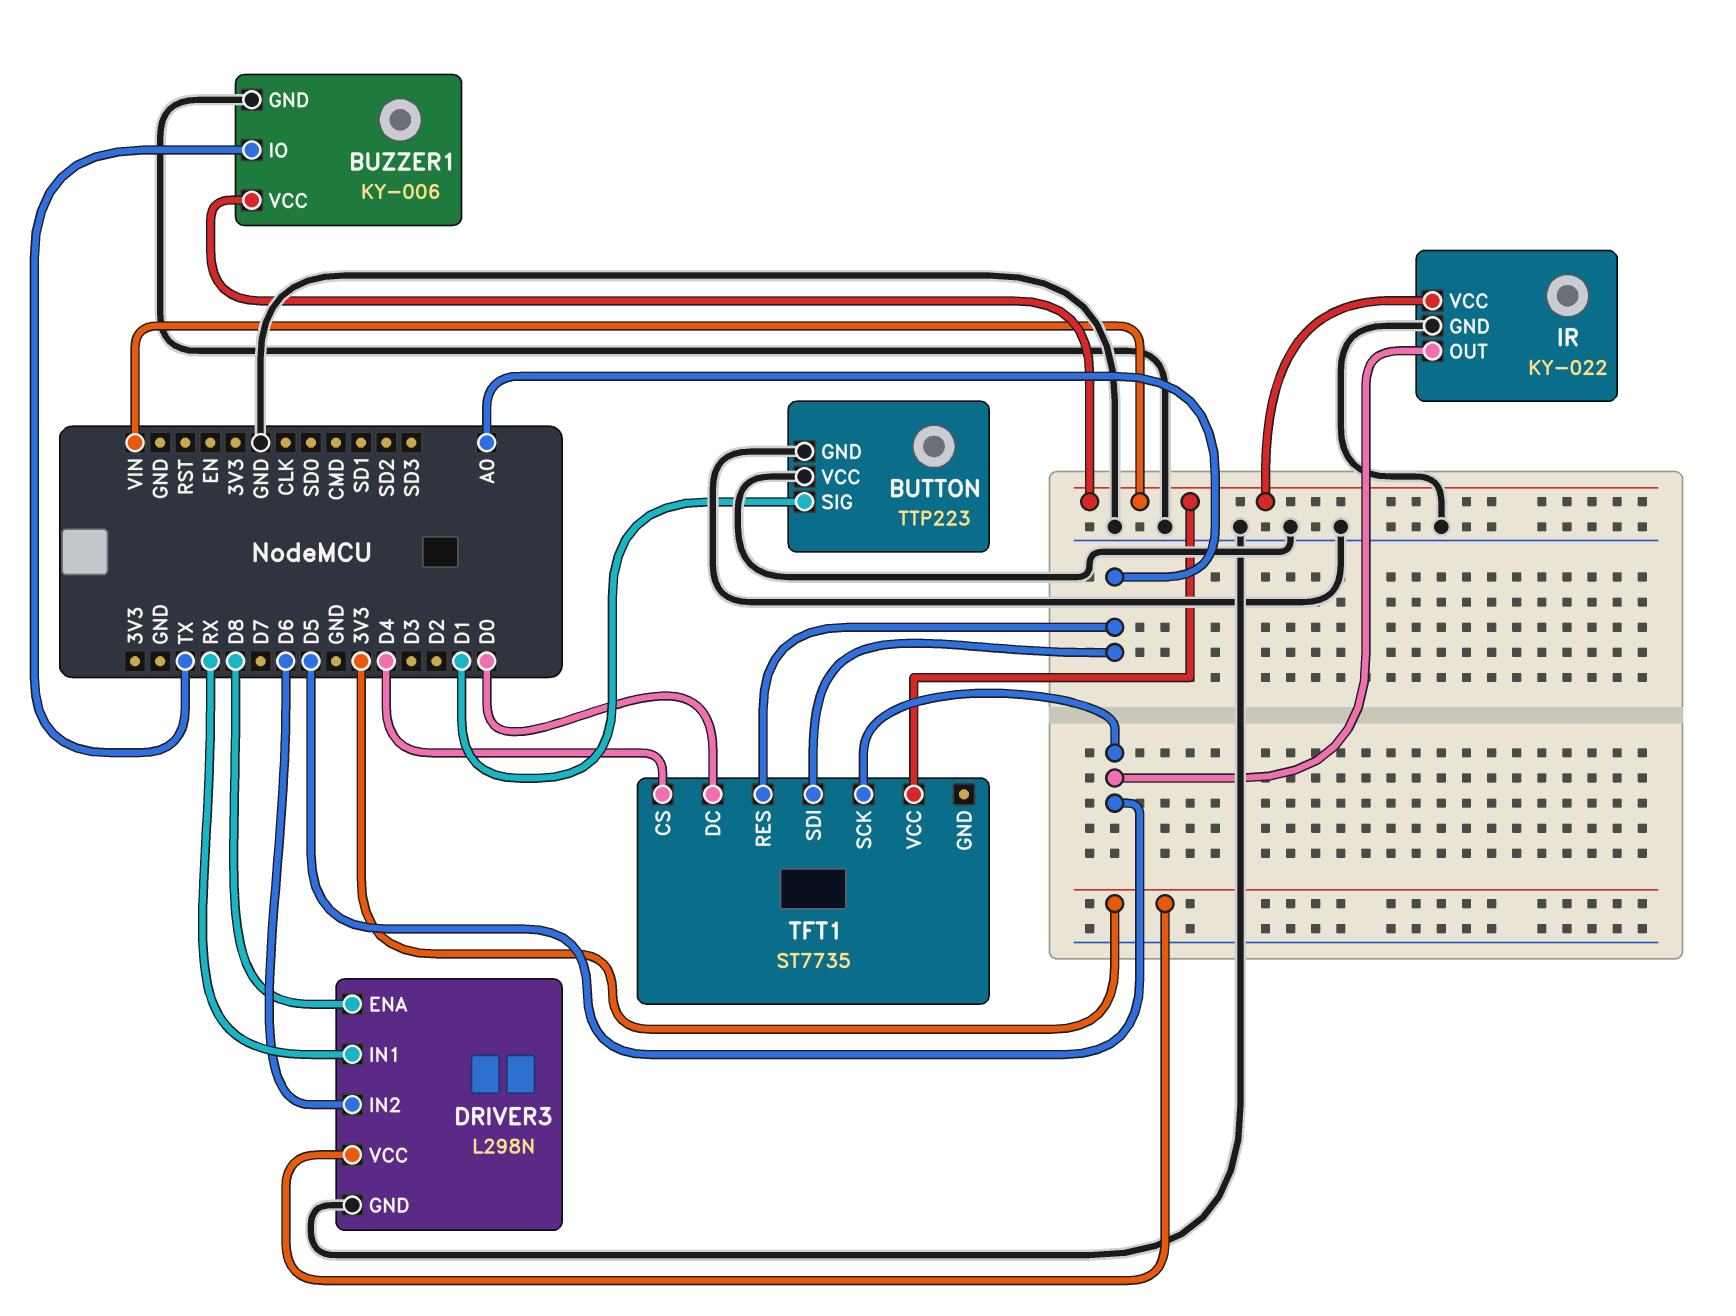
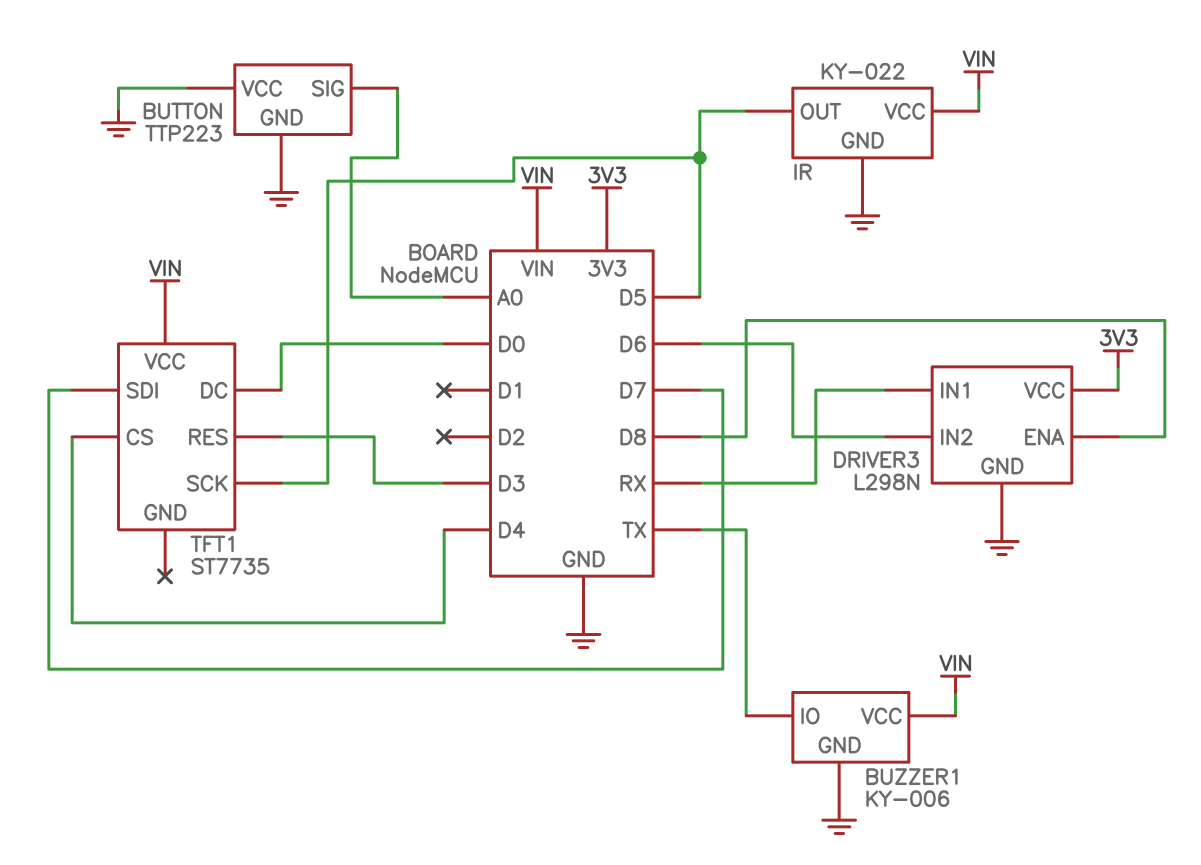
BUTTON pin SIG: D1 -> A0
TFT1 pin RES: A0 -> D3
TFT1 pin SDI: A0 -> D7

